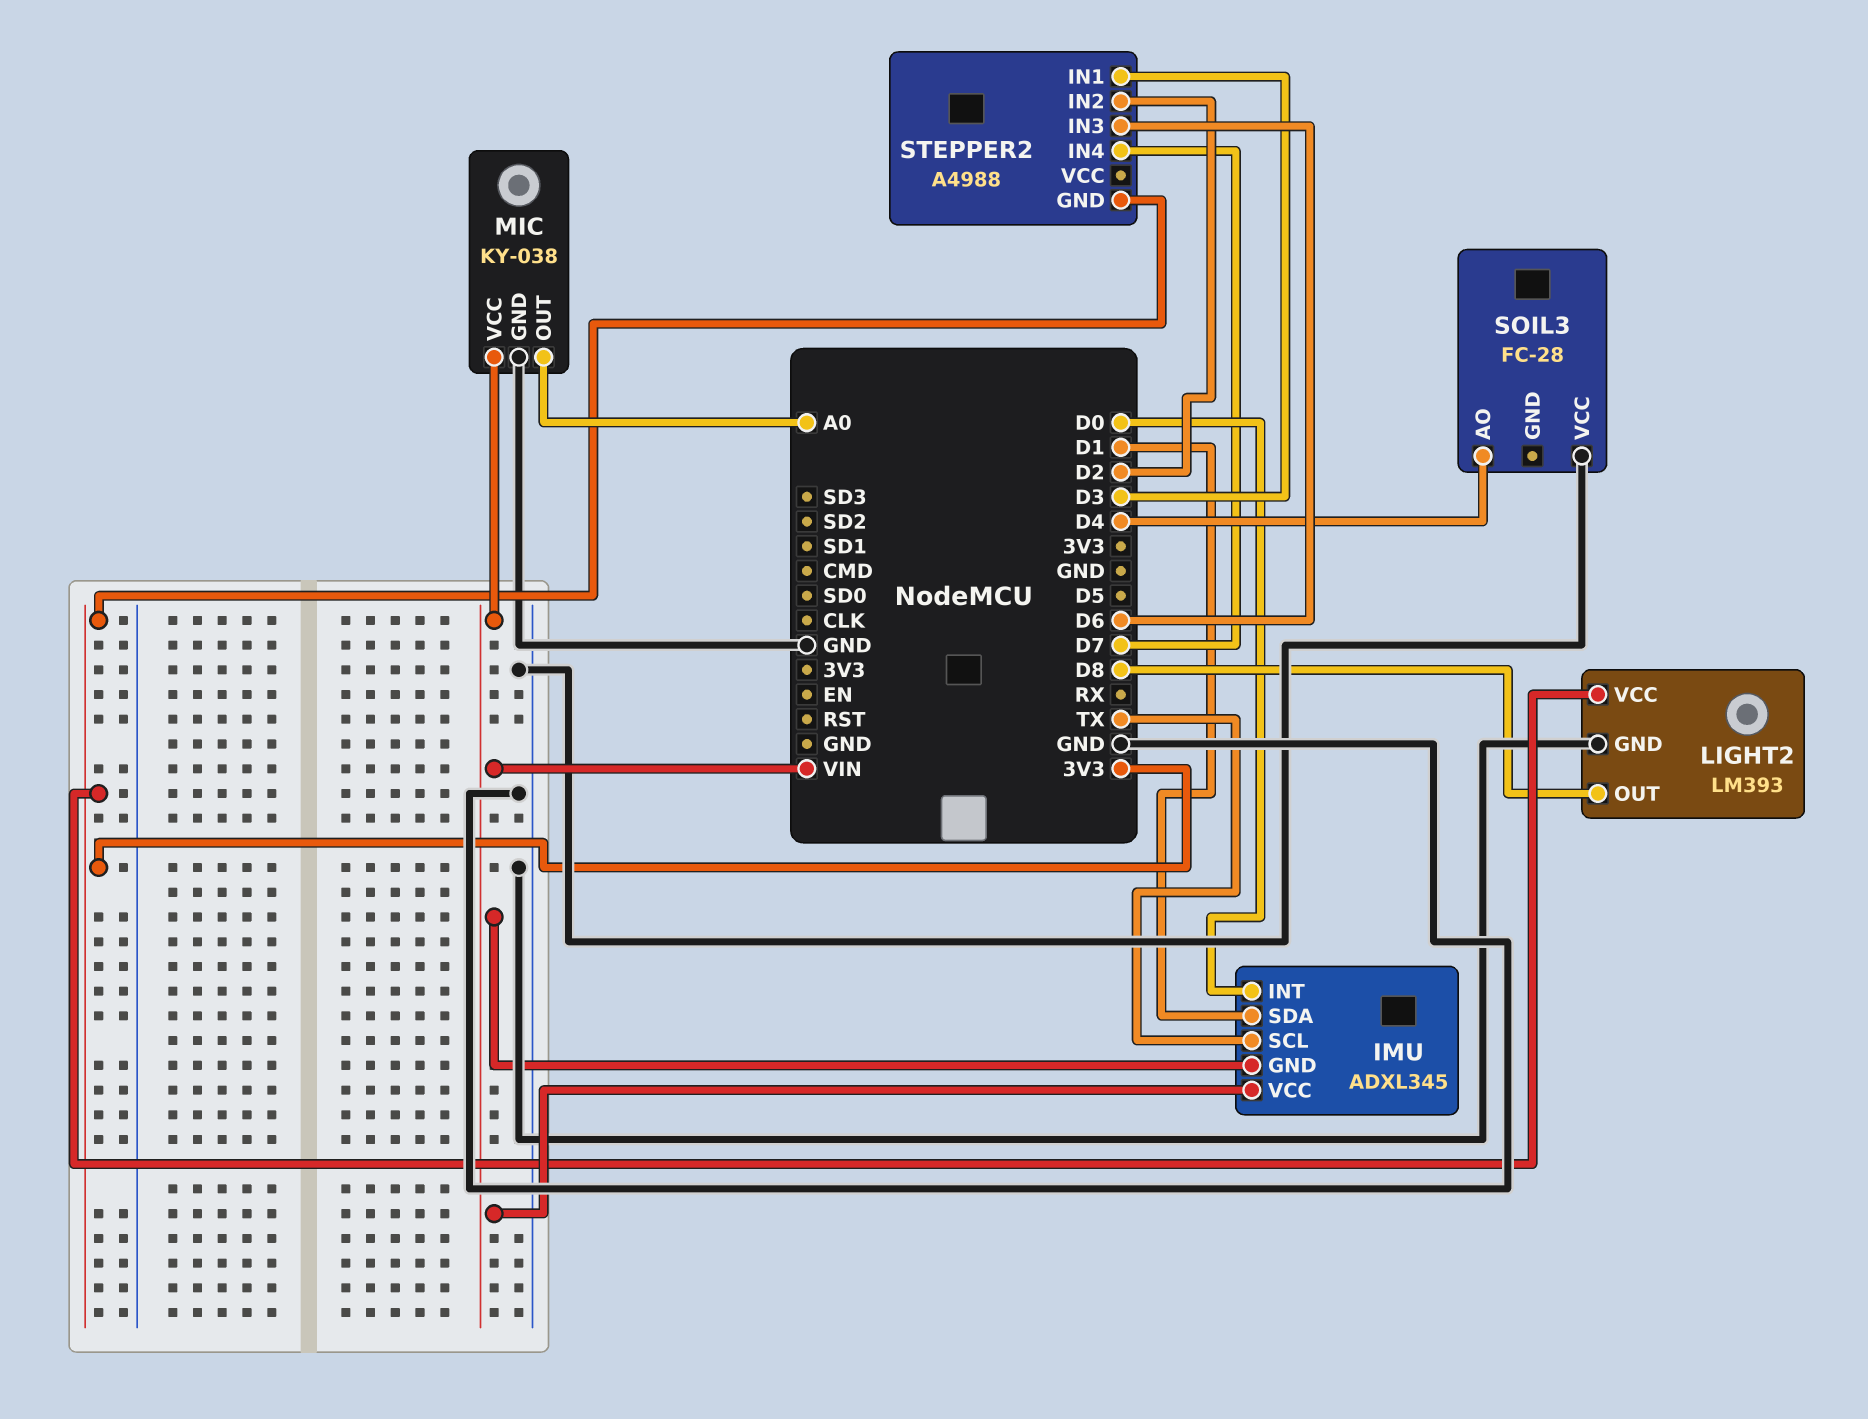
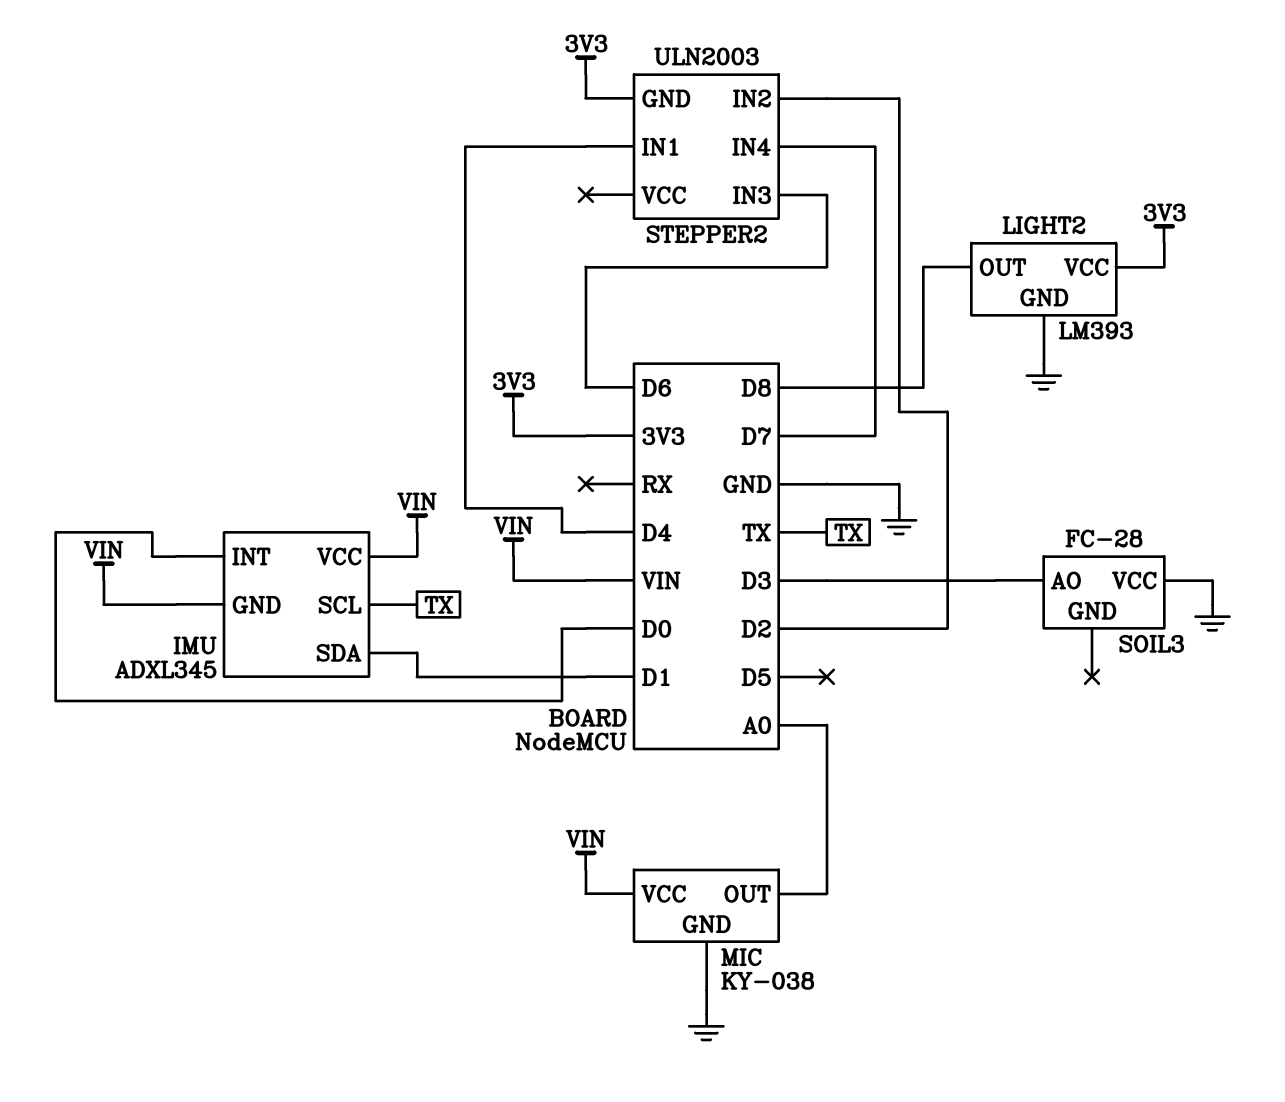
SOIL3 pin AO: D4 -> D3
STEPPER2: A4988 -> ULN2003
STEPPER2 pin IN1: D3 -> D4

